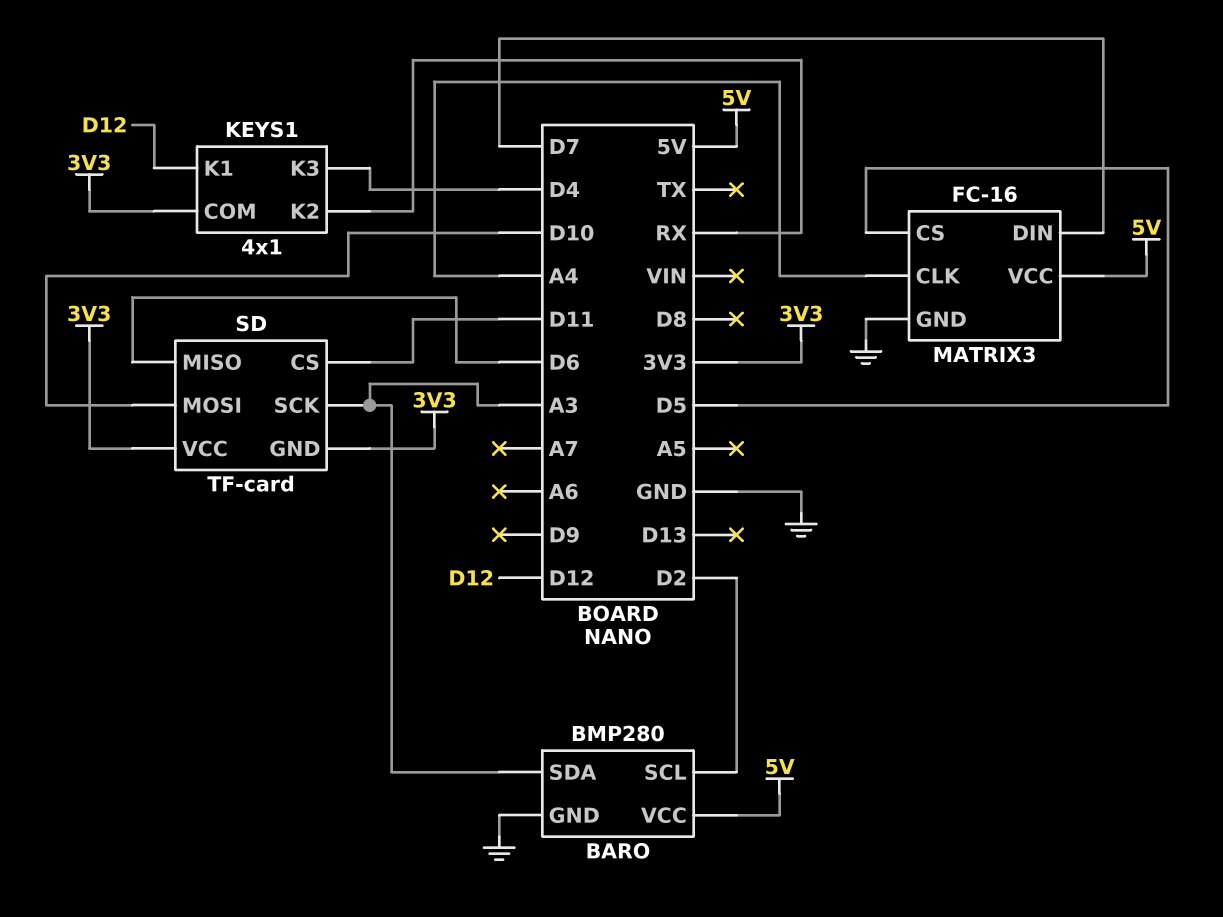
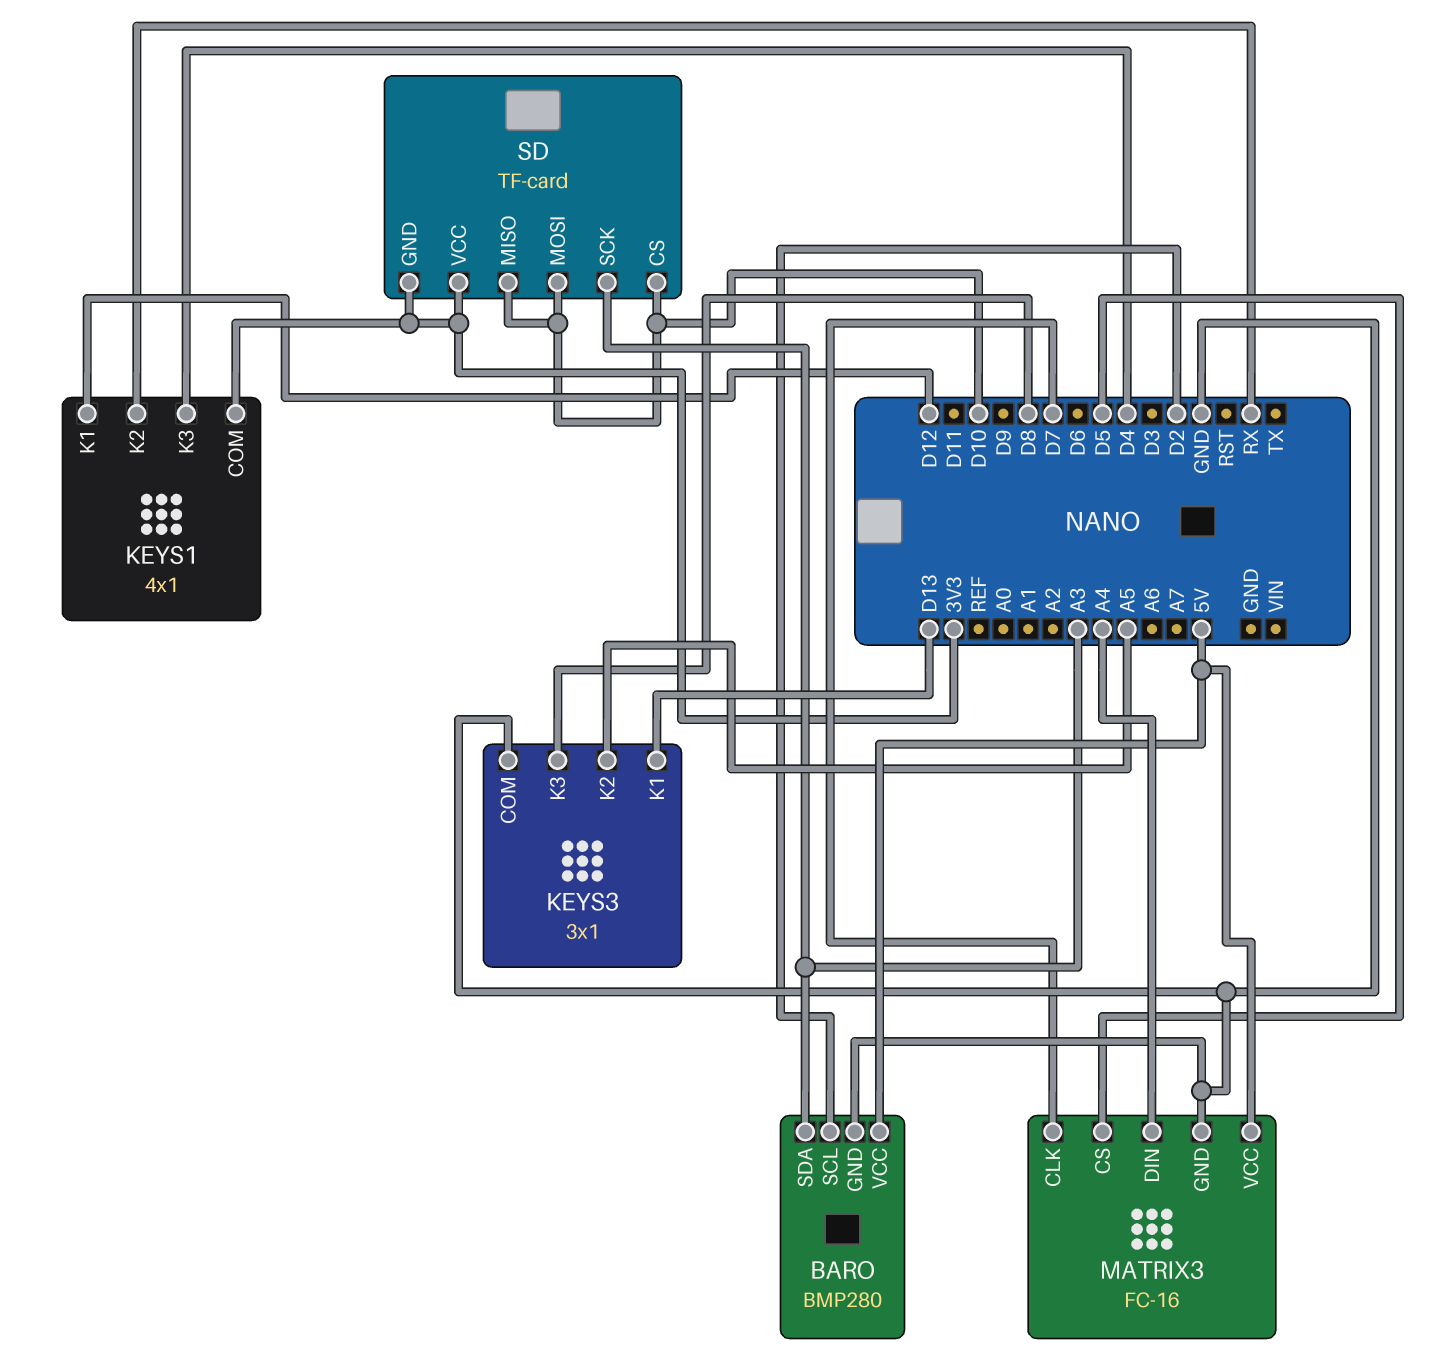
KEYS3: none -> 3x1
KEYS3 pin COM: none -> GND
KEYS3 pin K1: none -> D13
KEYS3 pin K2: none -> A5
KEYS3 pin K3: none -> D8
MATRIX3 pin CLK: A4 -> D7
MATRIX3 pin DIN: D7 -> A4
SD pin CS: D11 -> D10
SD pin MISO: D6 -> D10

